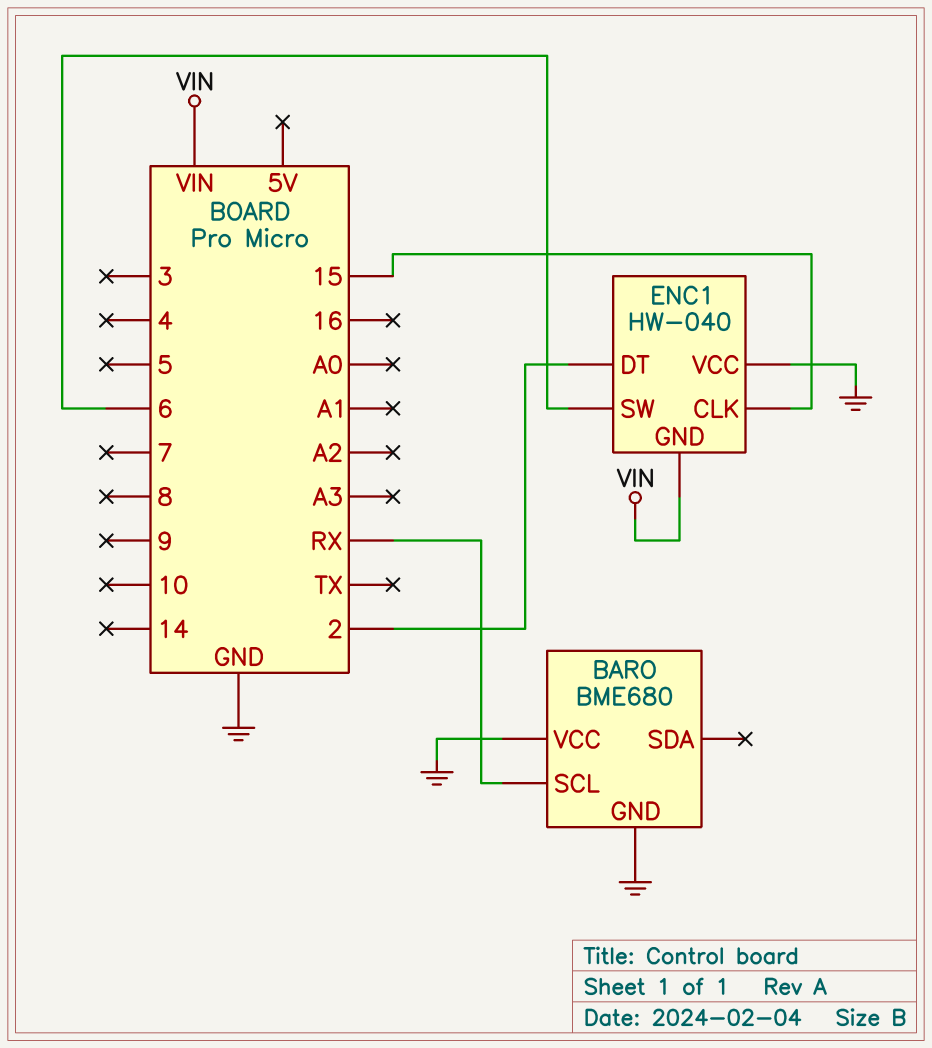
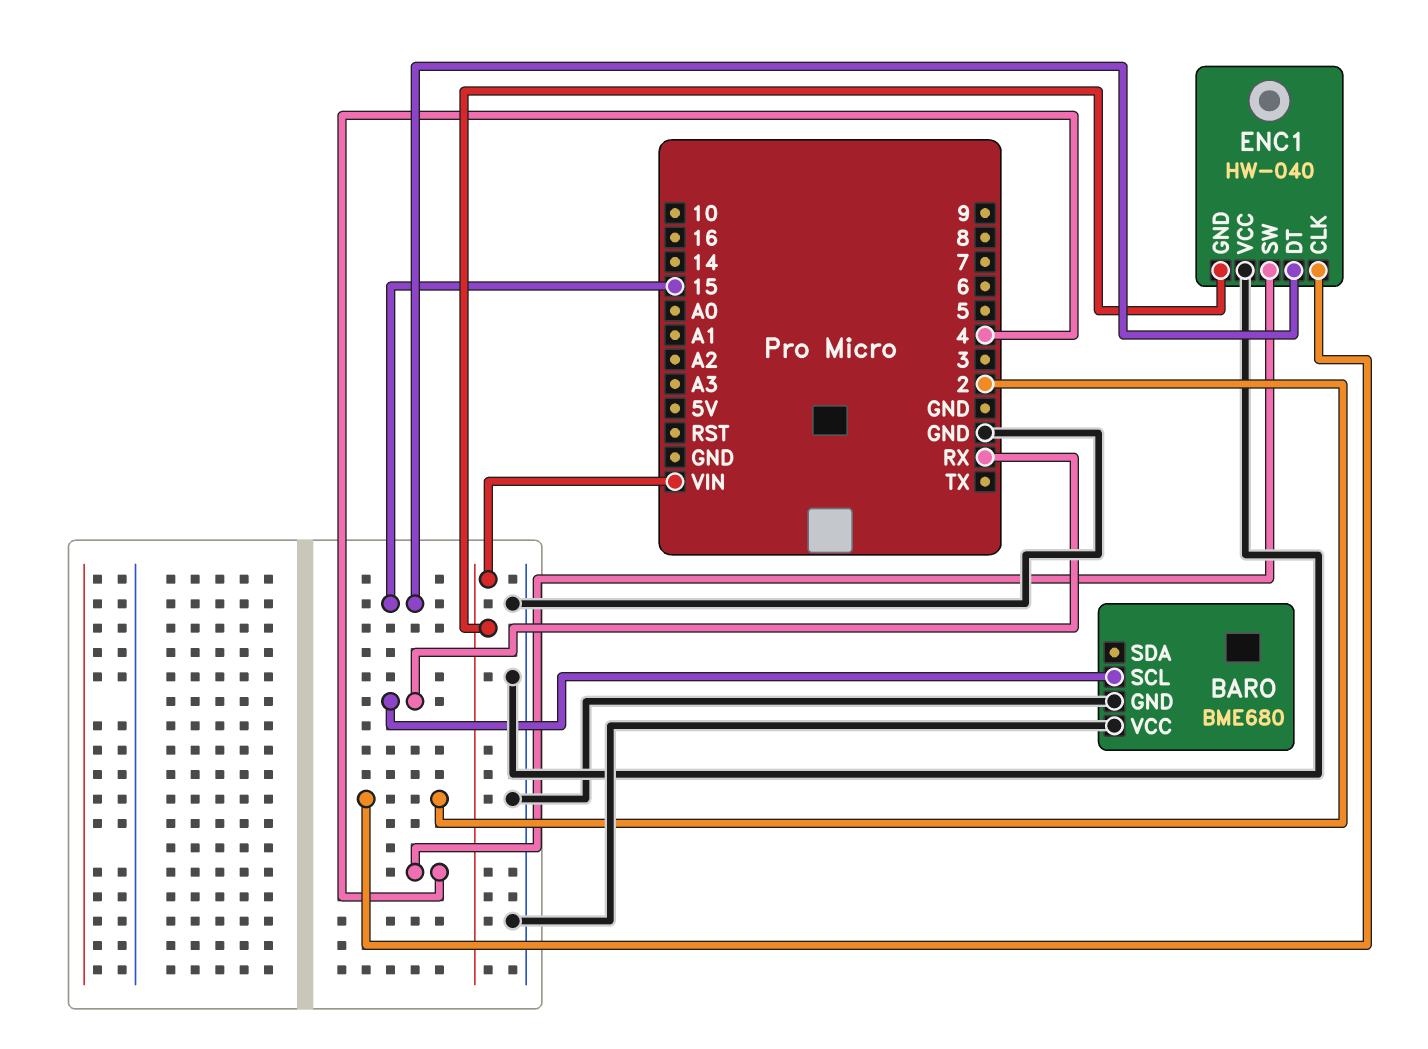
ENC1 pin CLK: 15 -> 2
ENC1 pin DT: 2 -> 15
ENC1 pin SW: 6 -> 4

